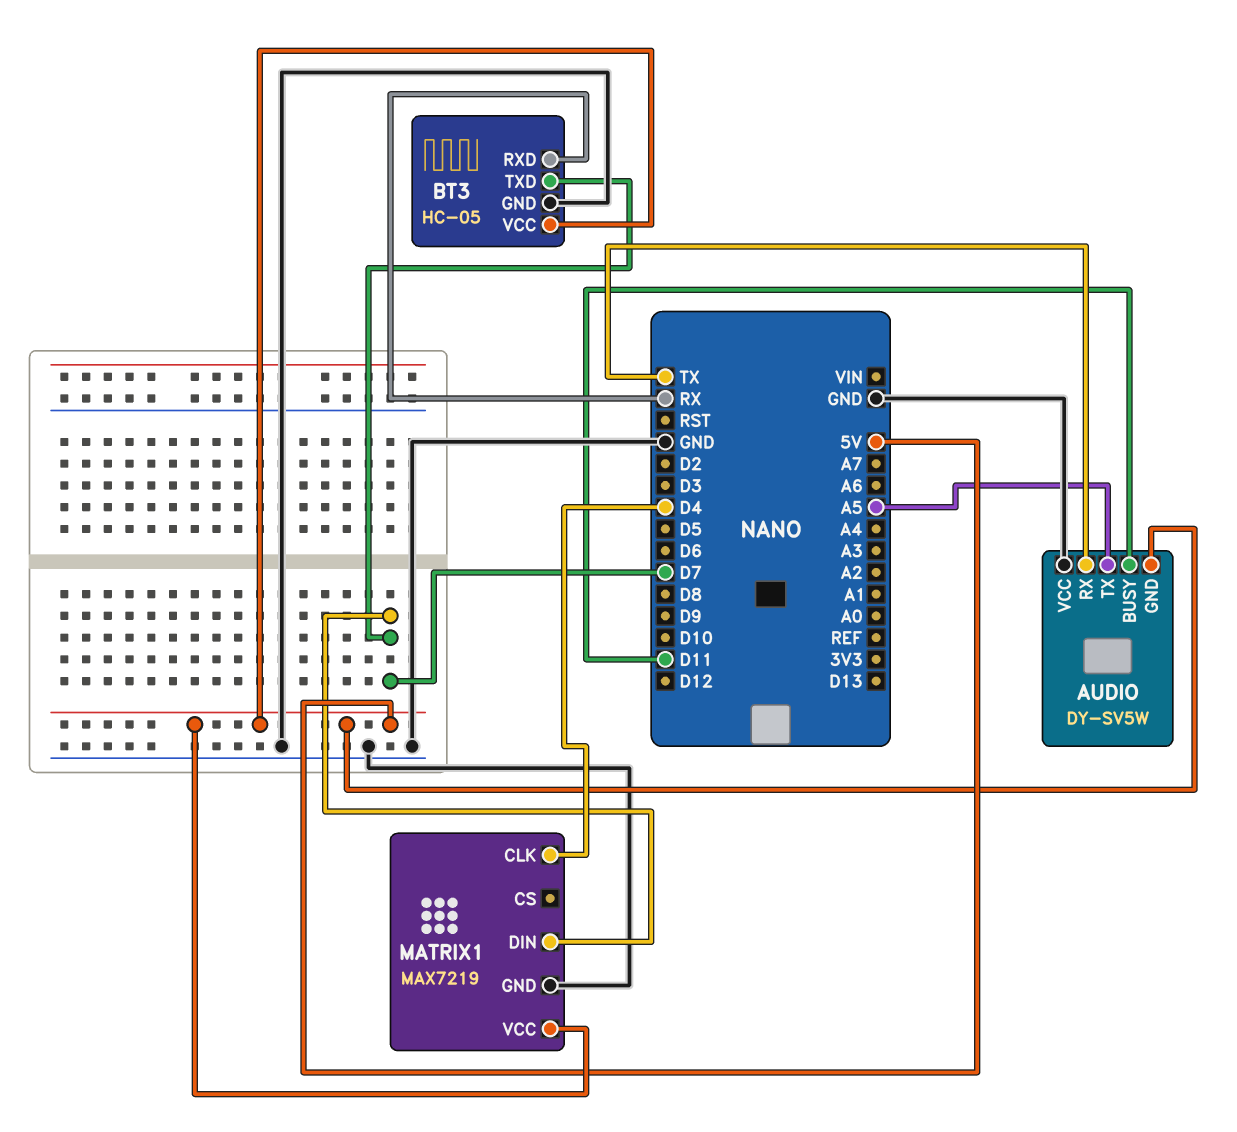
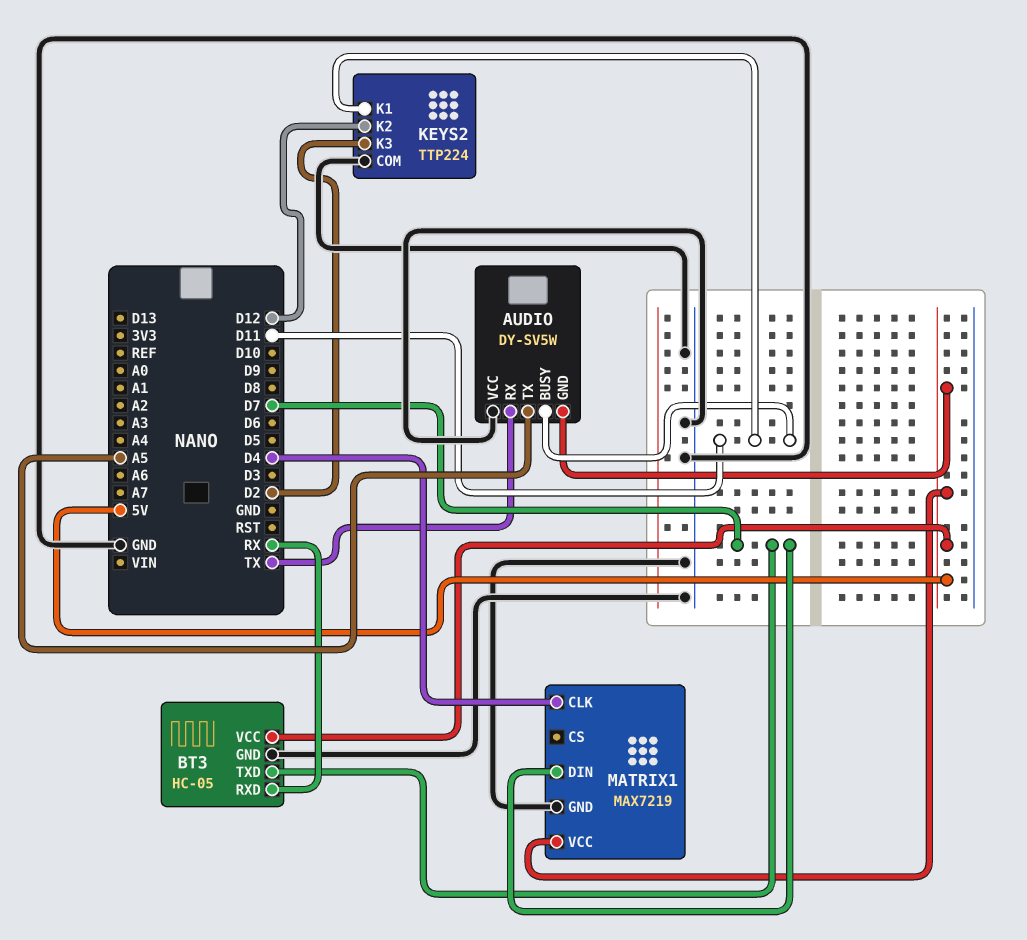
KEYS2: none -> TTP224
KEYS2 pin COM: none -> GND
KEYS2 pin K1: none -> D11
KEYS2 pin K2: none -> D12
KEYS2 pin K3: none -> D2

